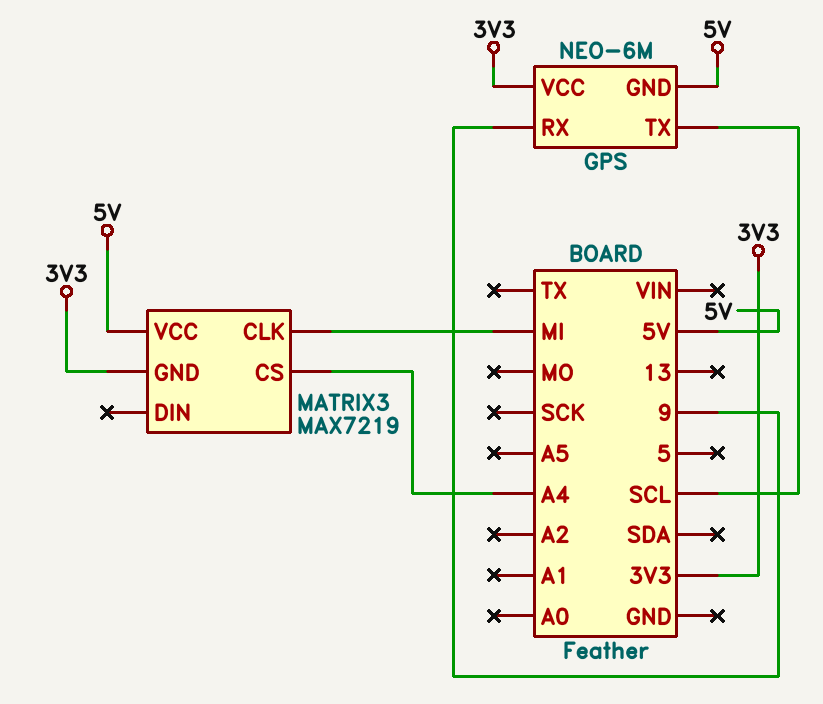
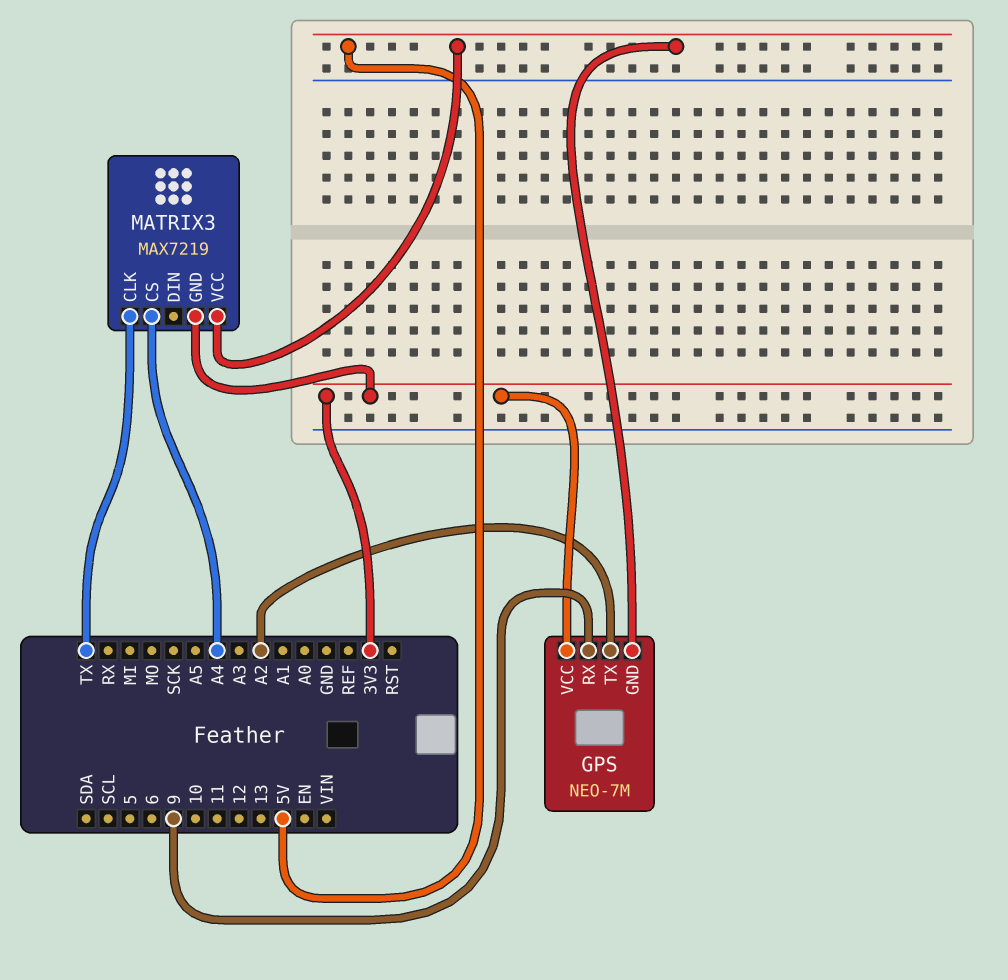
GPS: NEO-6M -> NEO-7M
GPS pin TX: SCL -> A2
MATRIX3 pin CLK: MI -> TX

